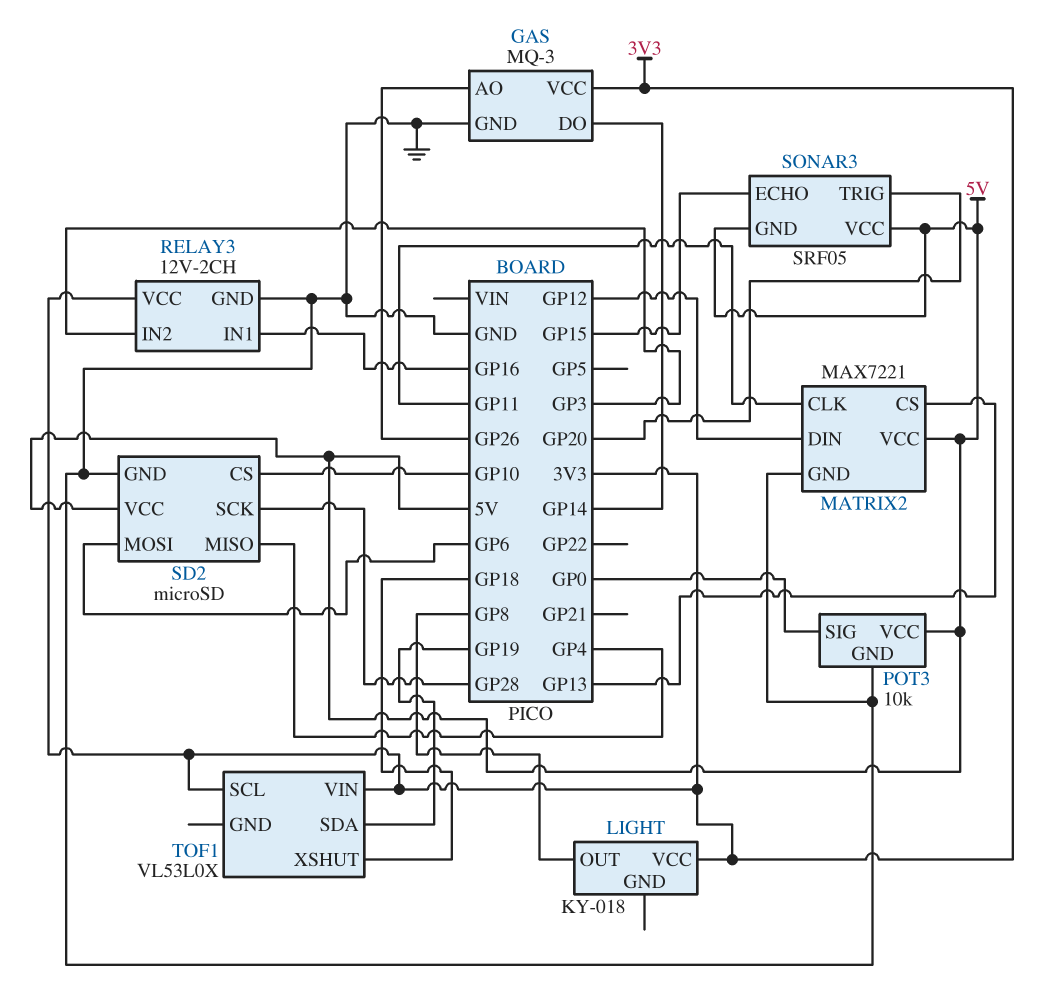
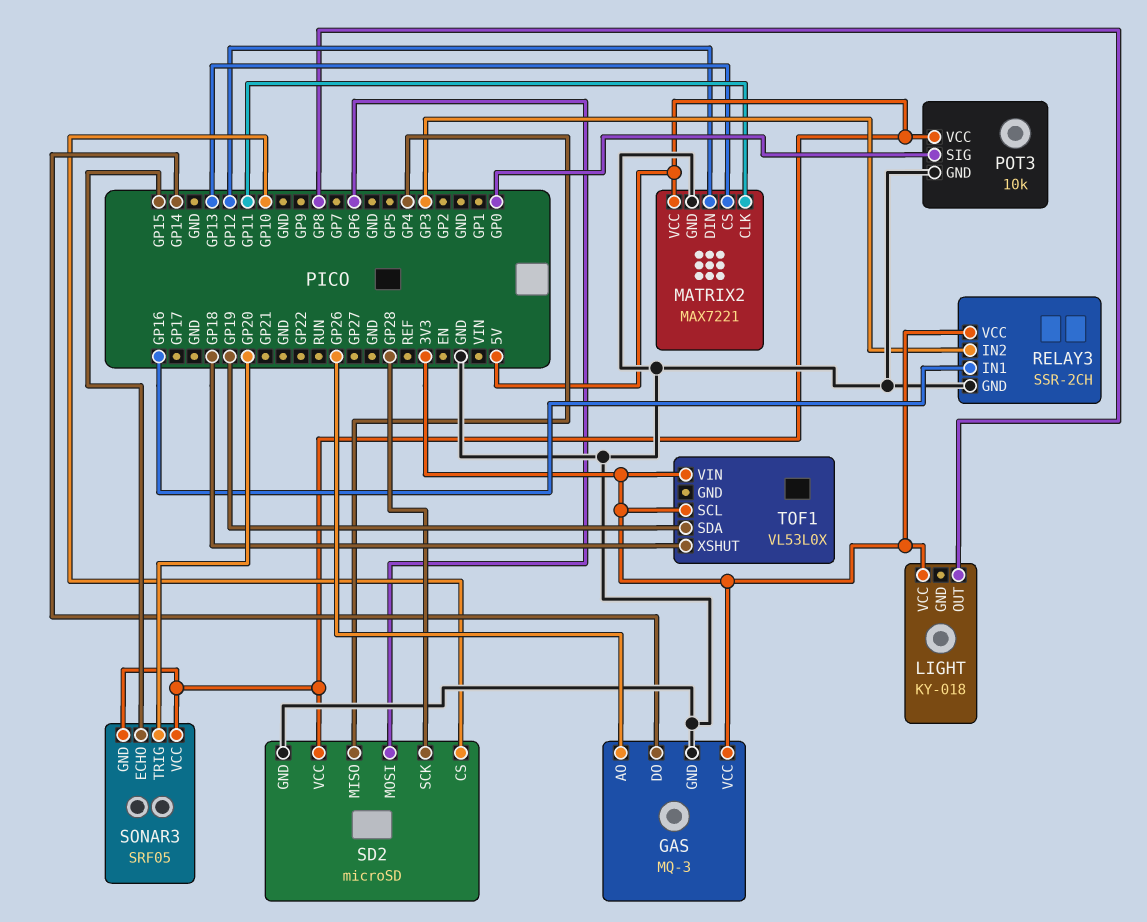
RELAY3: 12V-2CH -> SSR-2CH

